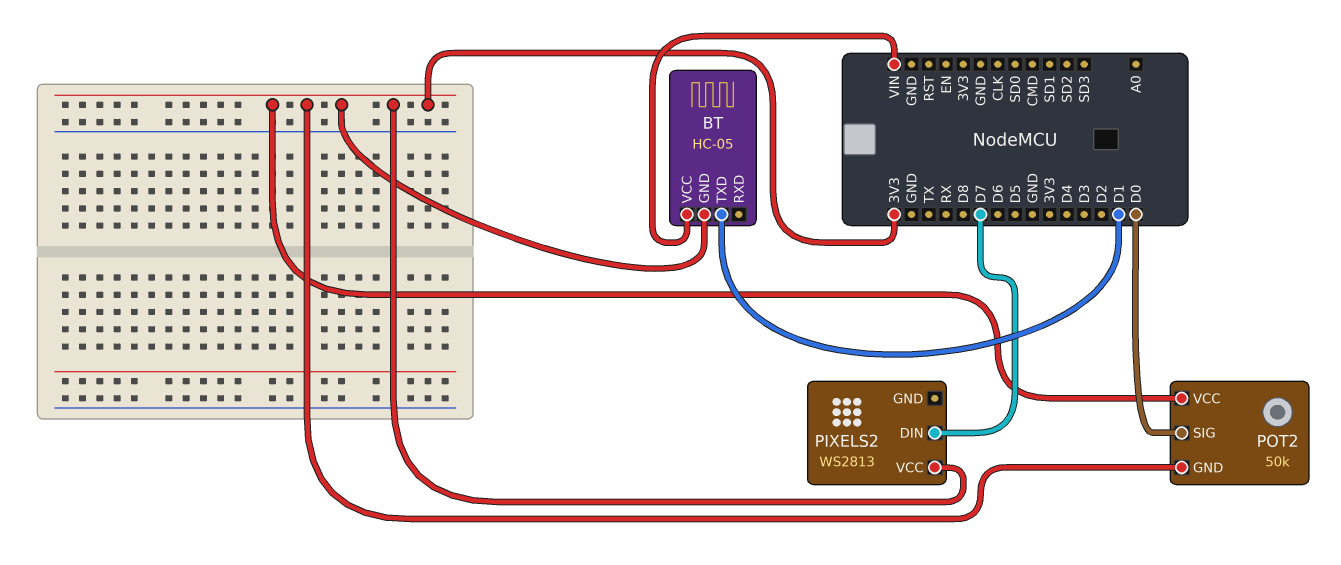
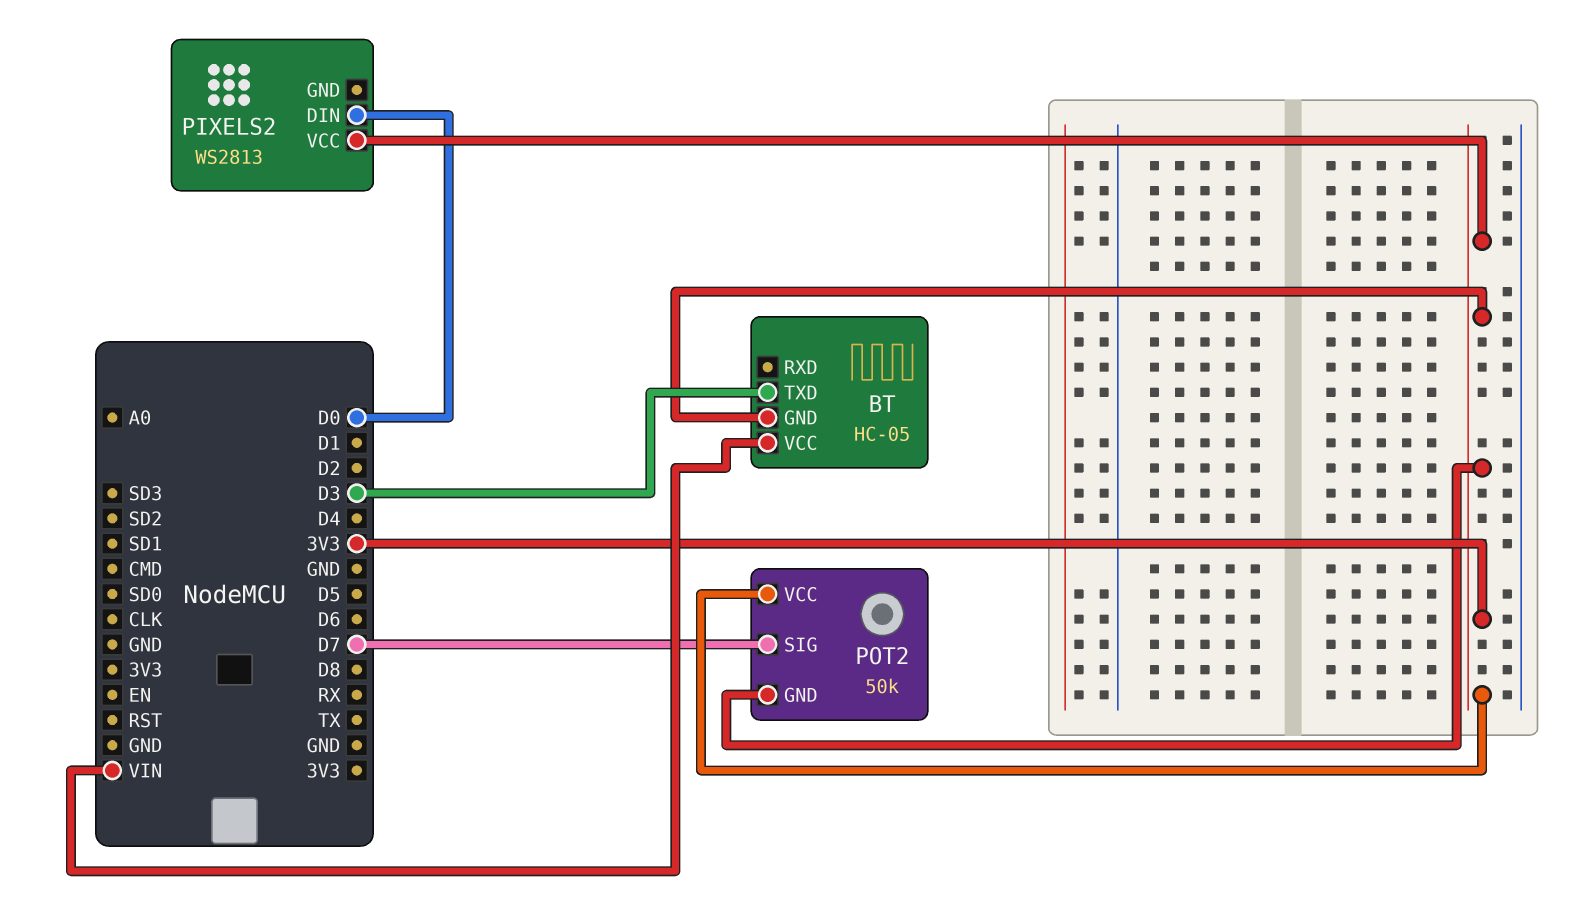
BT pin TXD: D1 -> D3
PIXELS2 pin DIN: D7 -> D0
POT2 pin SIG: D0 -> D7

